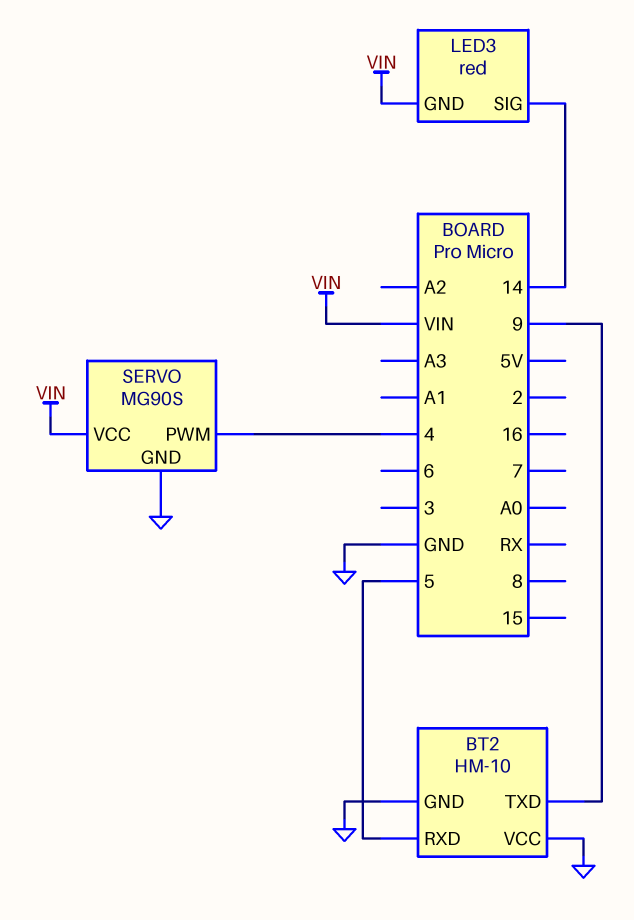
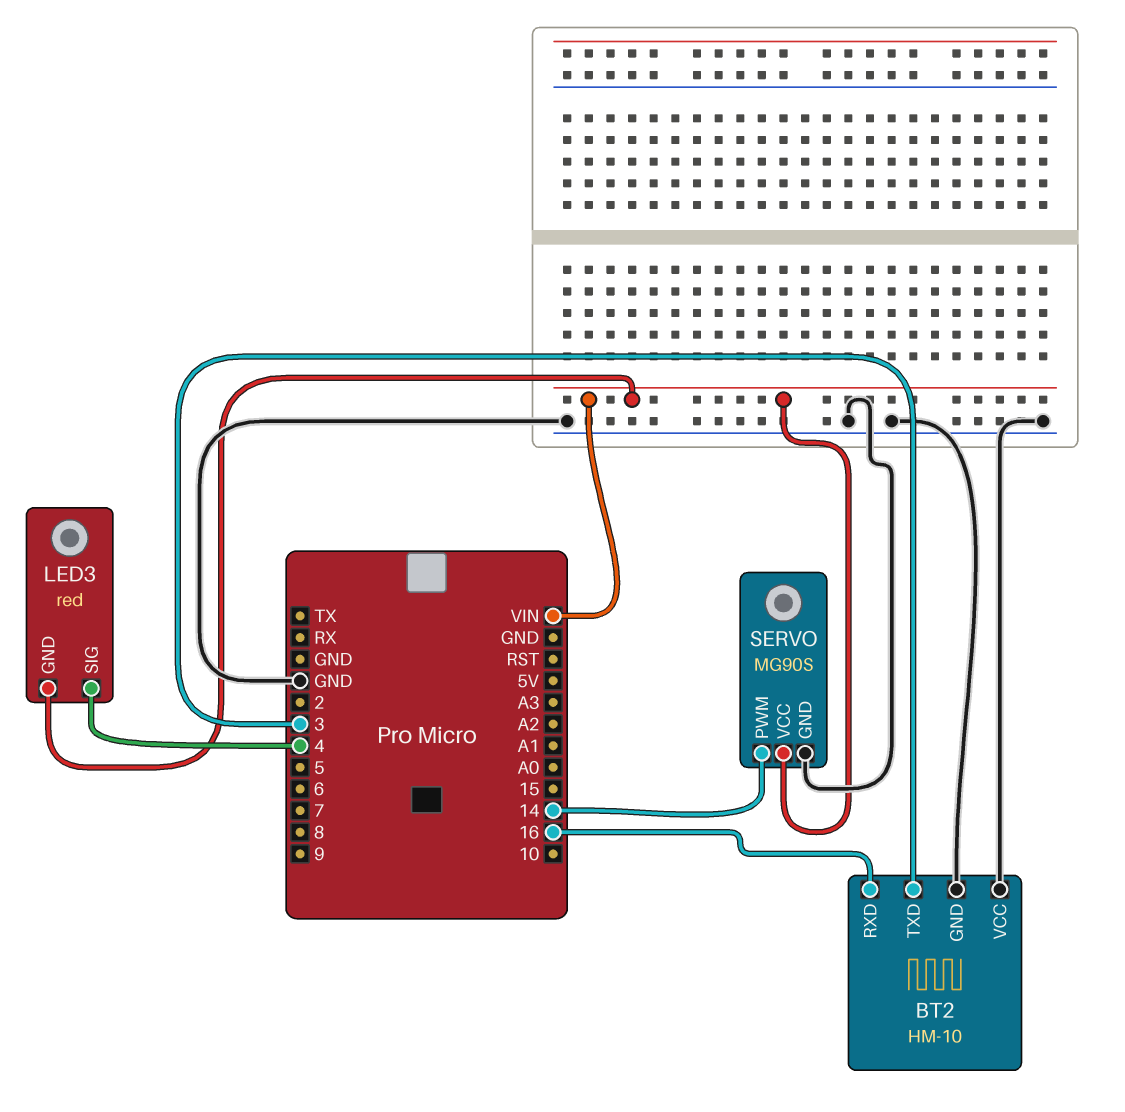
BT2 pin RXD: 5 -> 16
BT2 pin TXD: 9 -> 3
LED3 pin SIG: 14 -> 4
SERVO pin PWM: 4 -> 14

